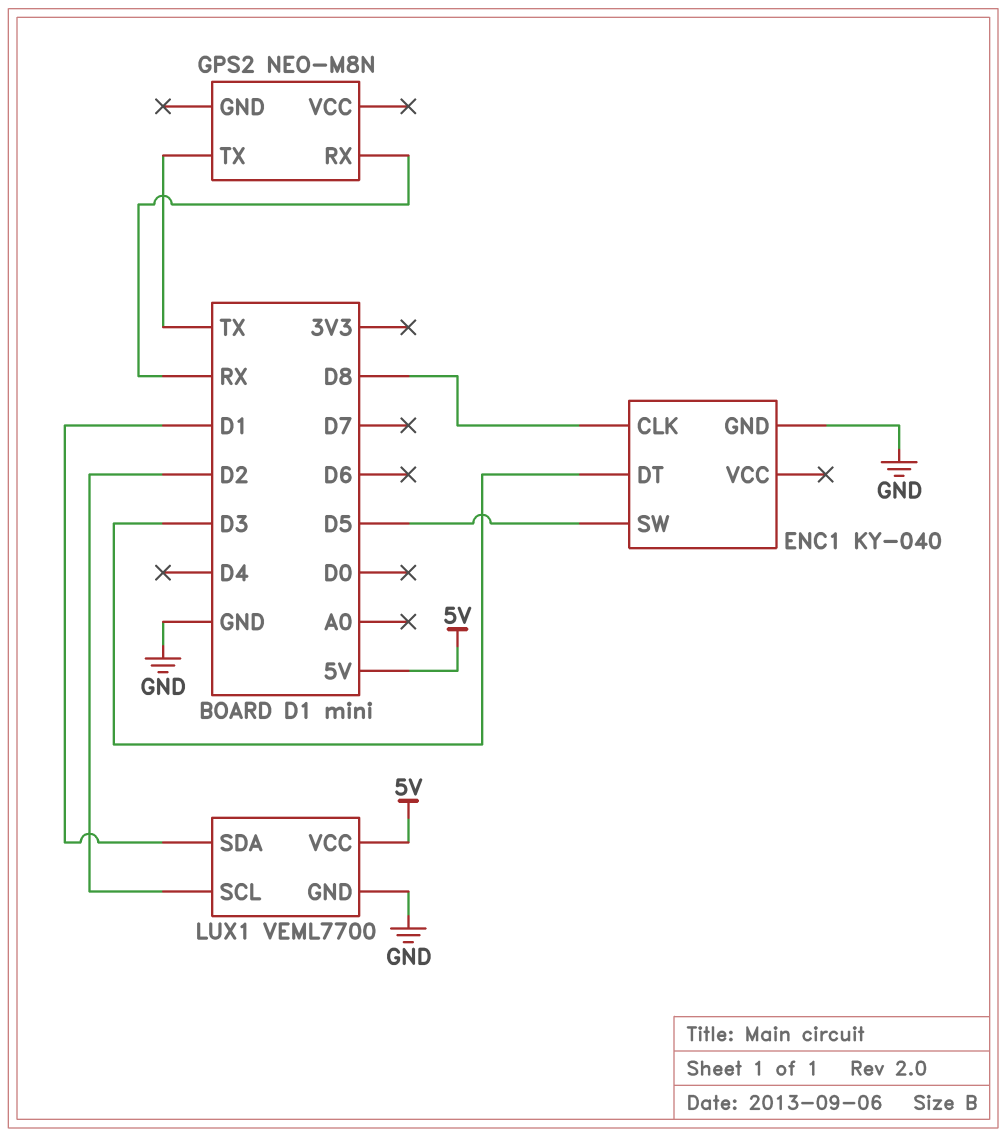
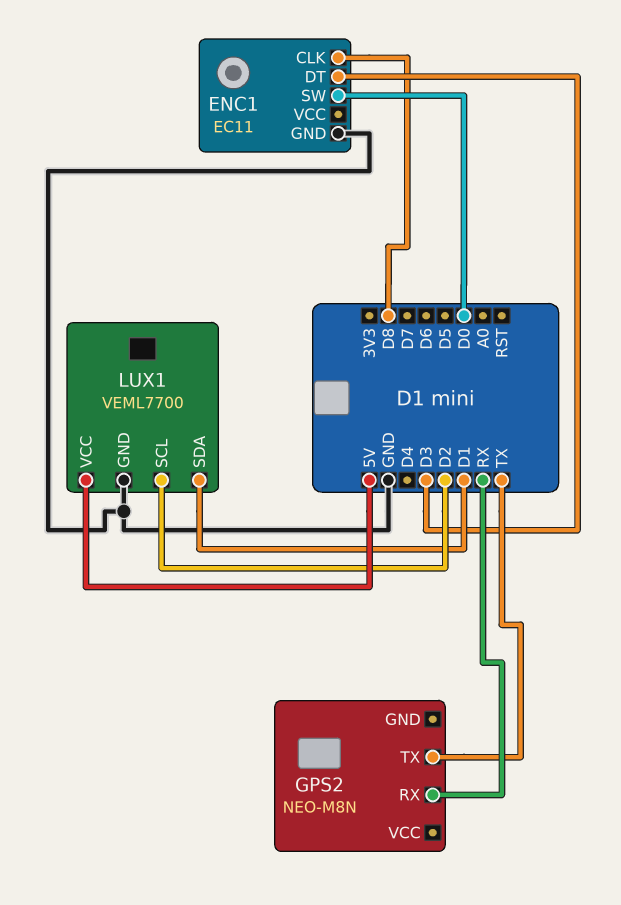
ENC1: KY-040 -> EC11
ENC1 pin SW: D5 -> D0

